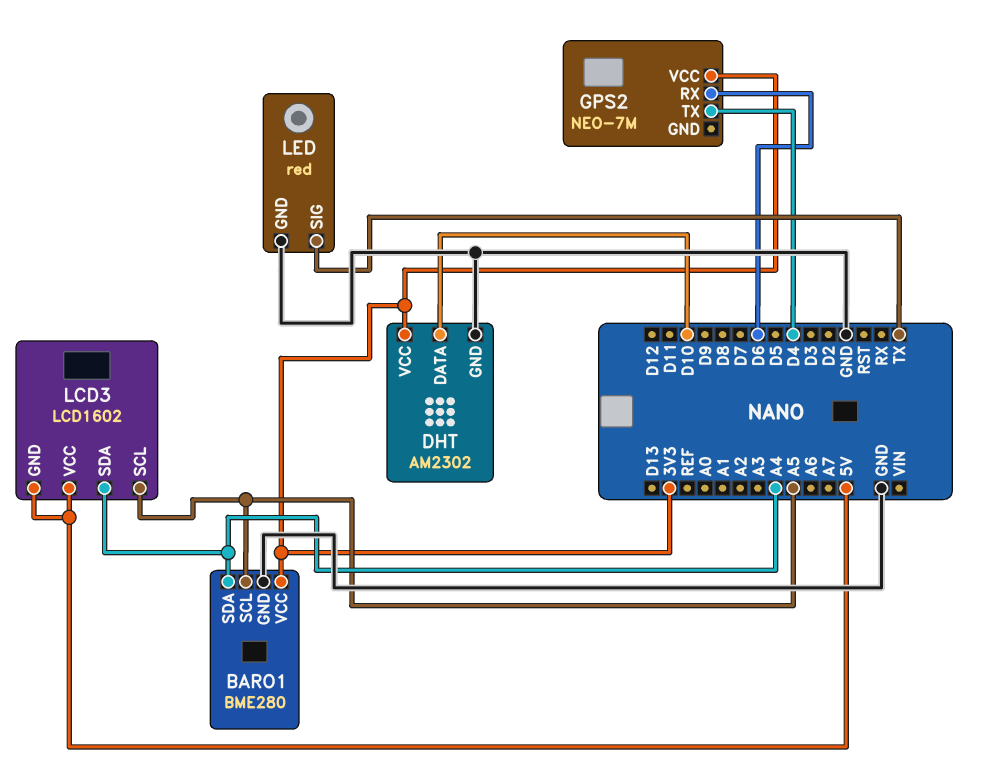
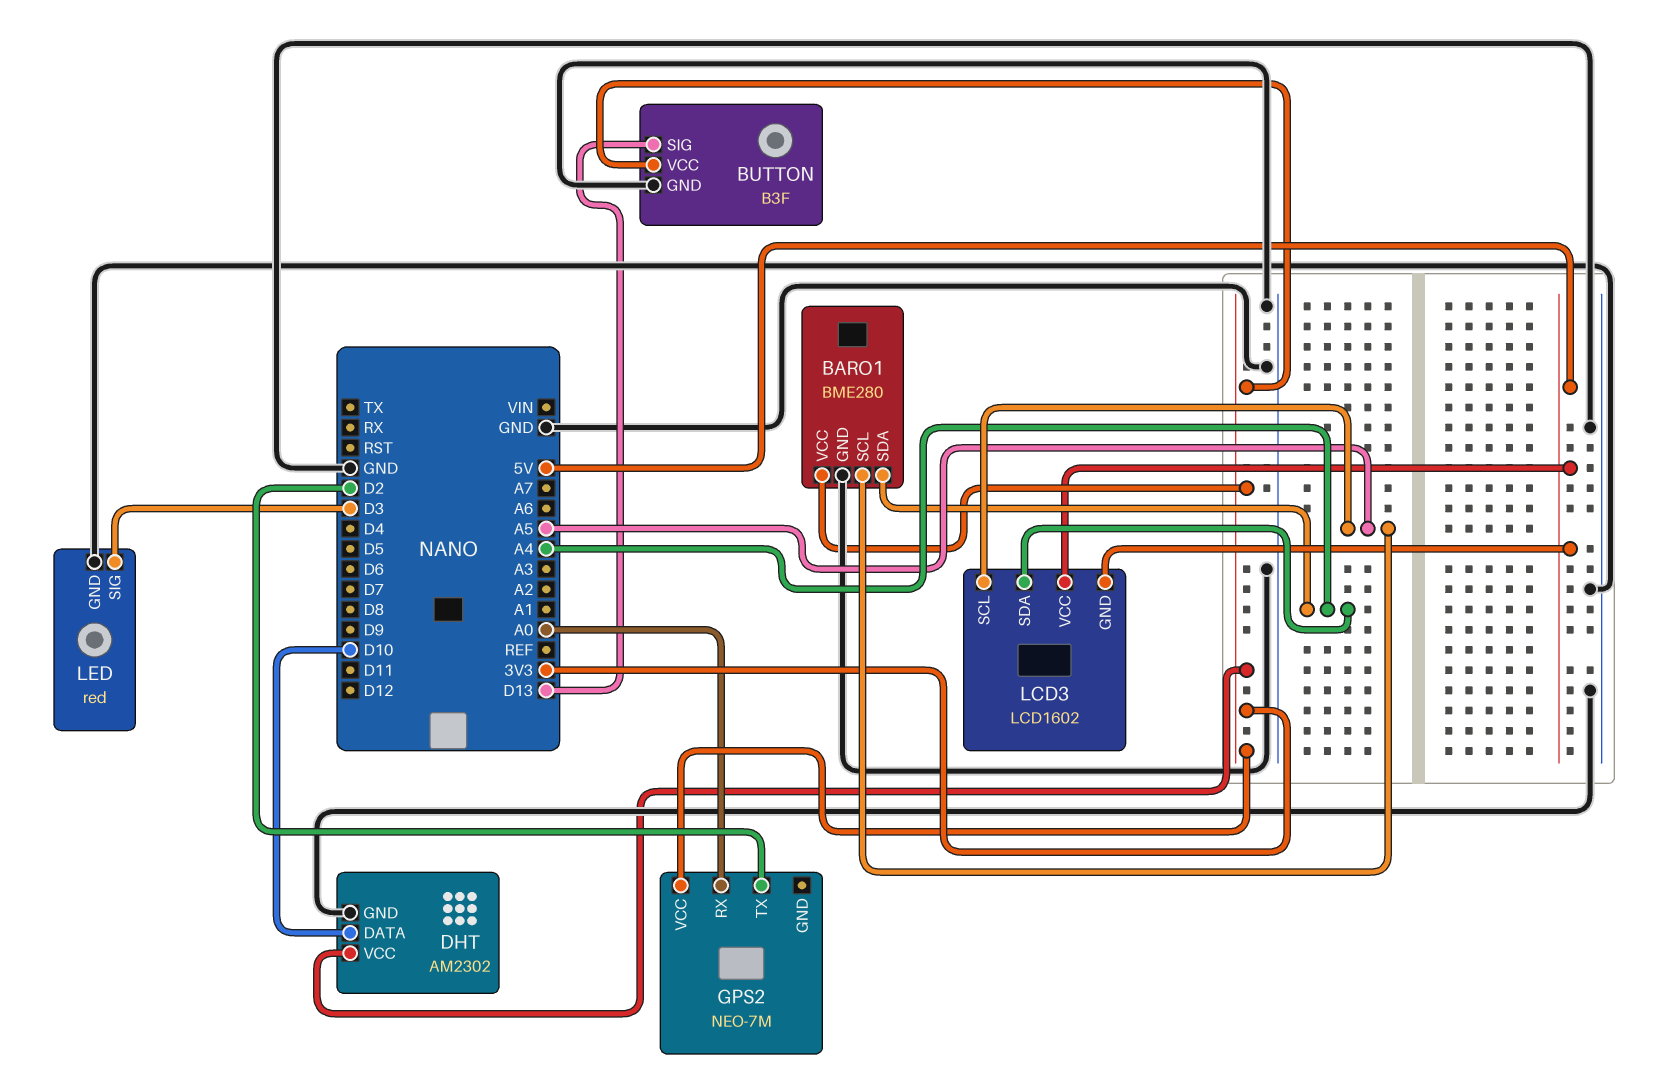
BUTTON: none -> B3F
BUTTON pin GND: none -> GND
BUTTON pin SIG: none -> D13
BUTTON pin VCC: none -> 3V3
GPS2 pin RX: D6 -> A0
GPS2 pin TX: D4 -> D2
LED pin SIG: TX -> D3

